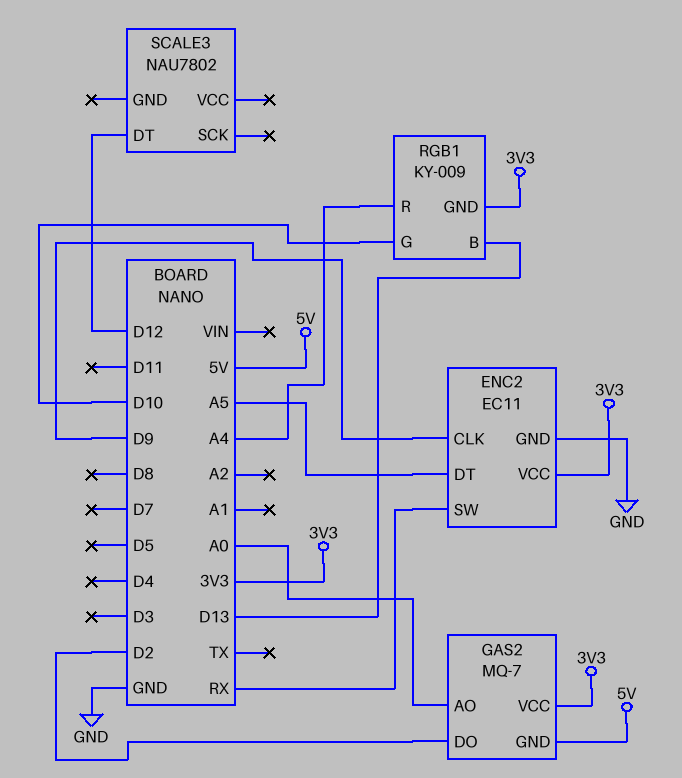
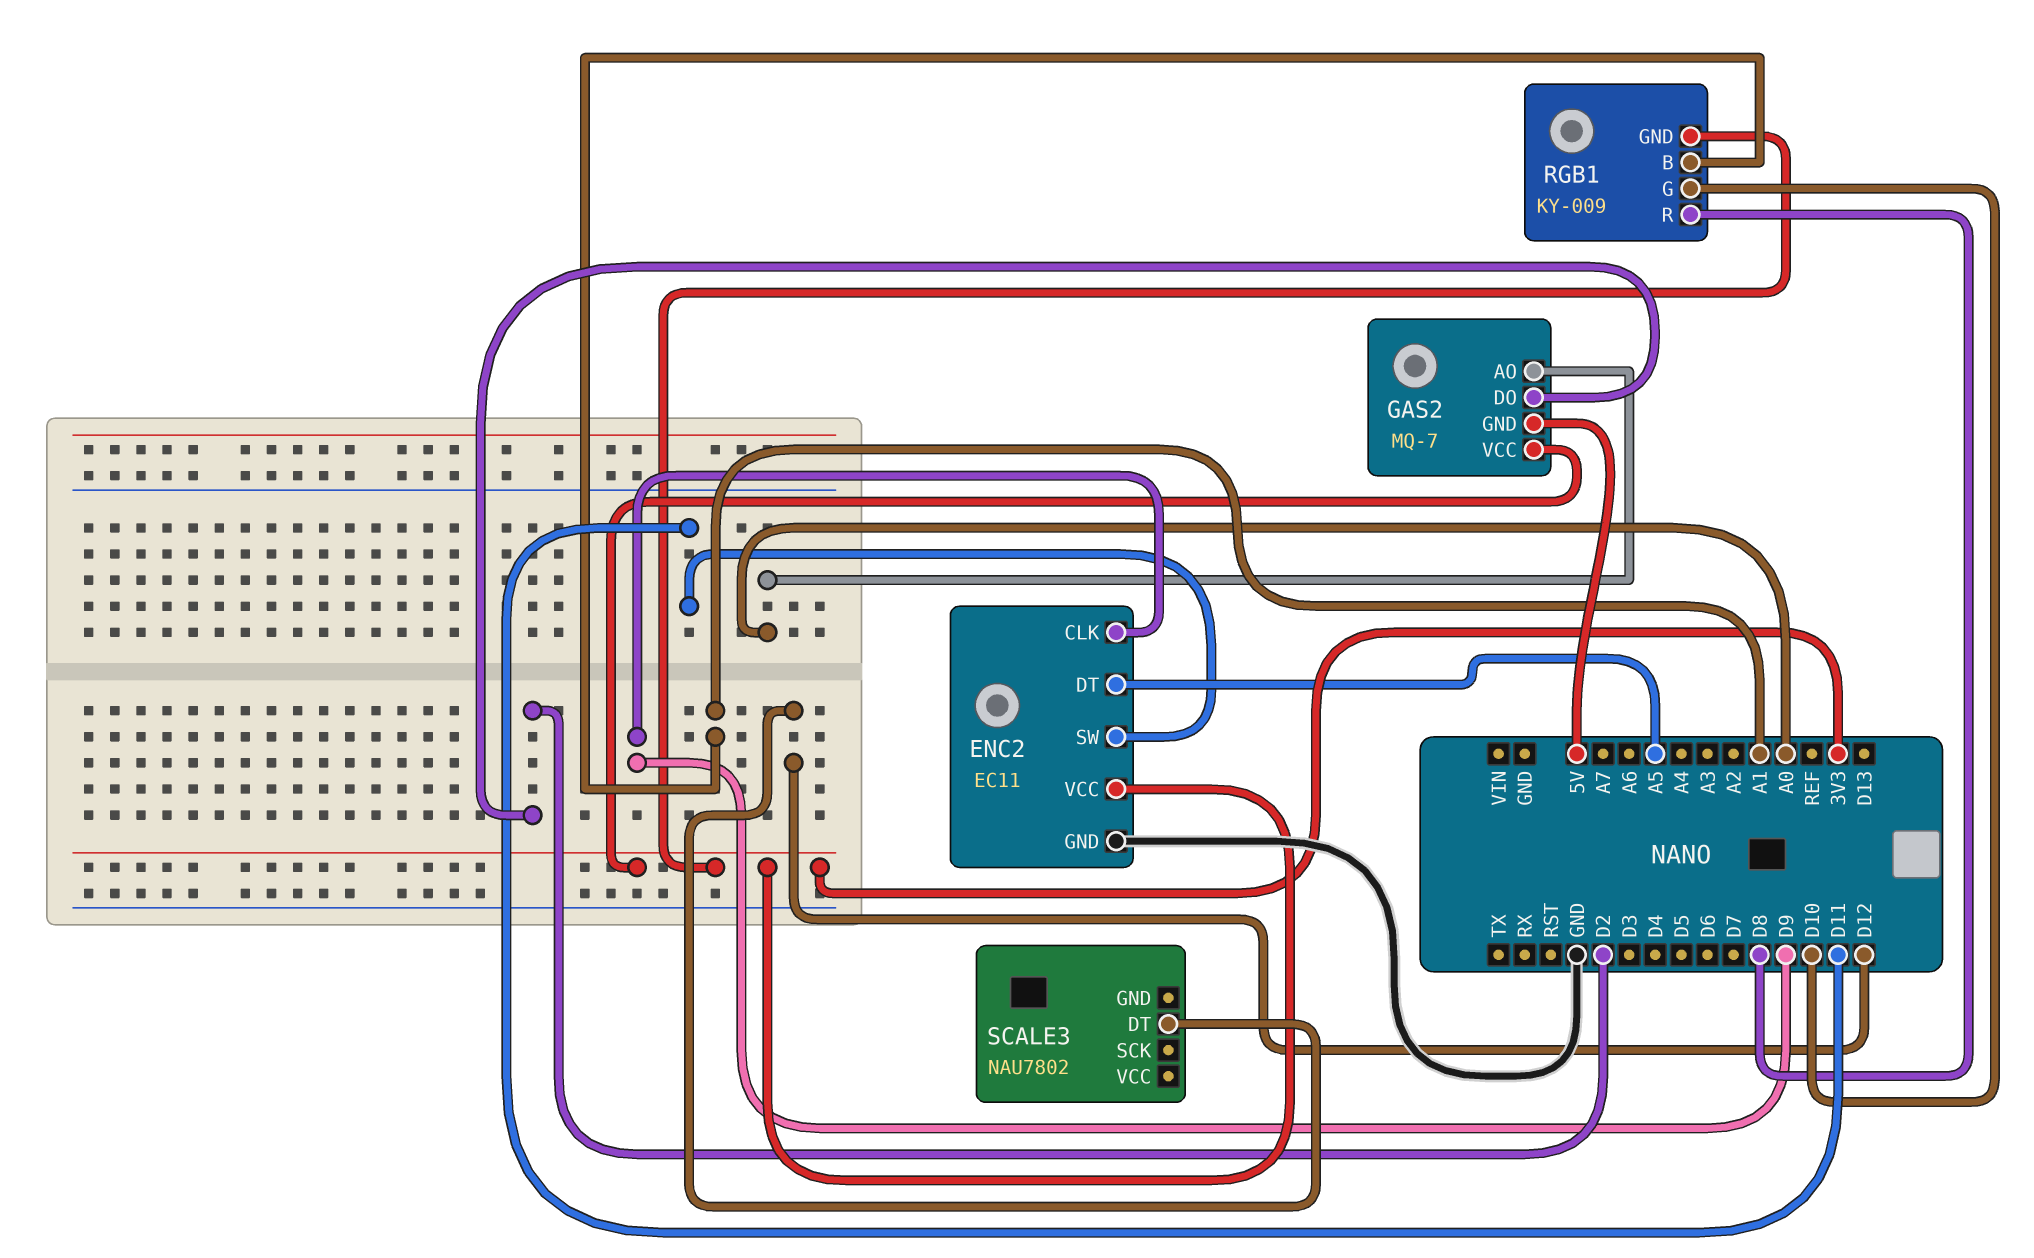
ENC2 pin SW: RX -> D11
RGB1 pin B: D13 -> A1
RGB1 pin R: A4 -> D8

